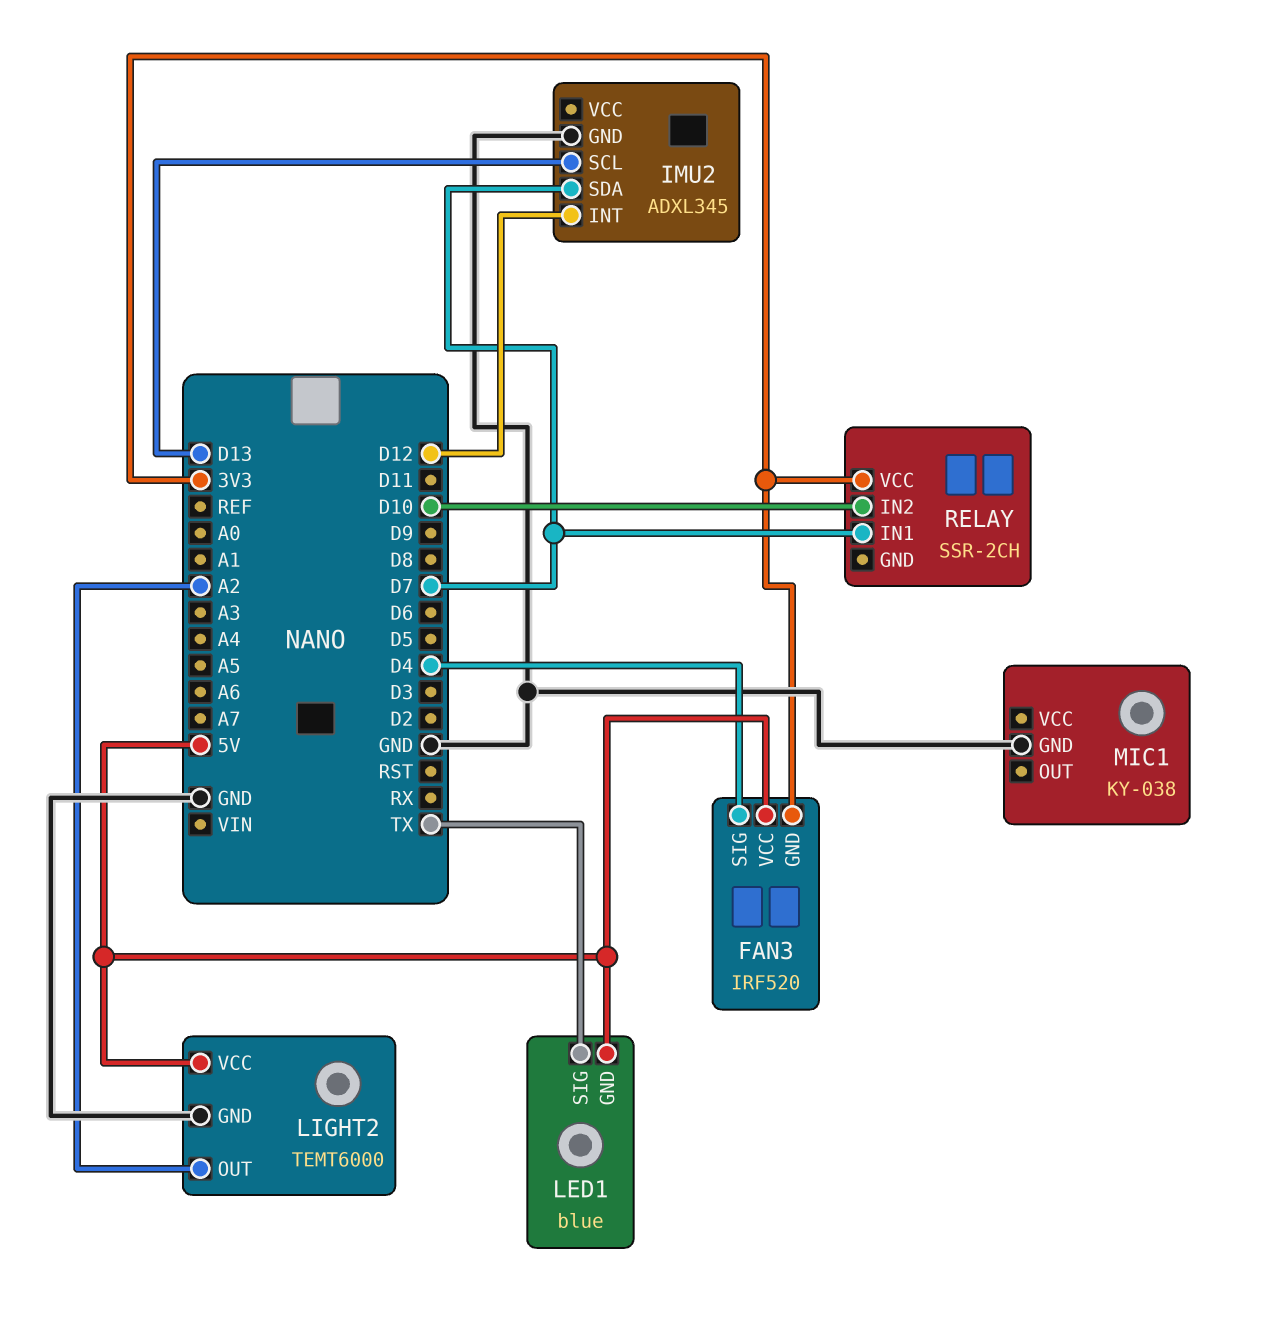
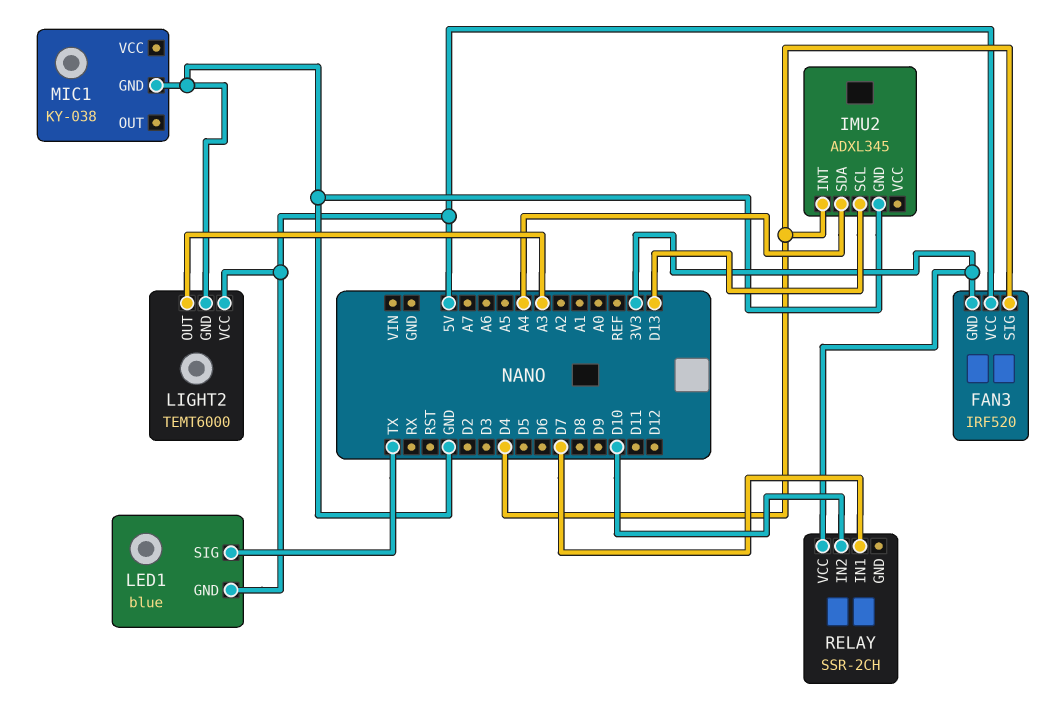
IMU2 pin INT: D12 -> D4
IMU2 pin SDA: D7 -> A4
LIGHT2 pin OUT: A2 -> A3

